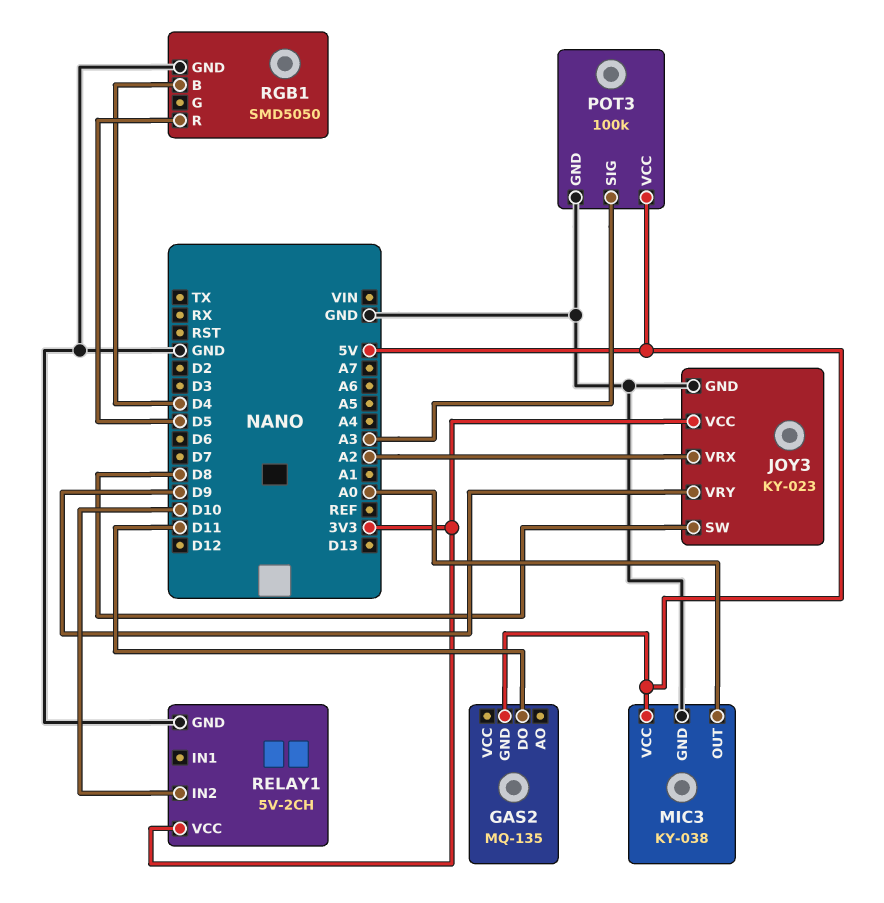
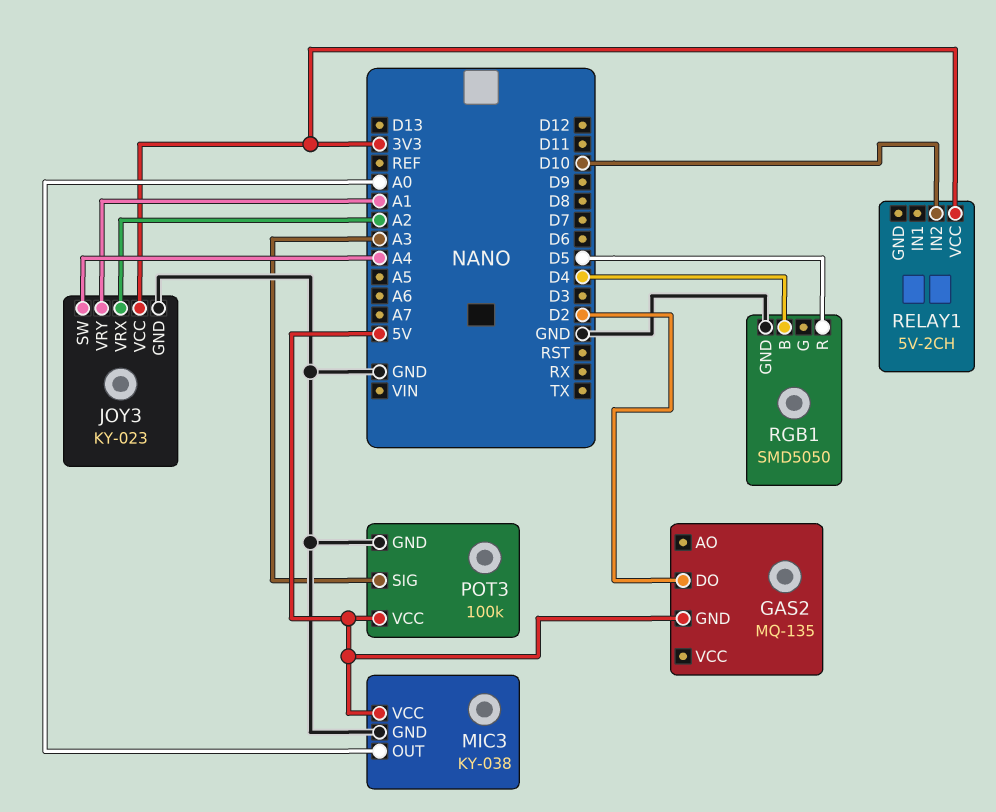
GAS2 pin DO: D11 -> D2
JOY3 pin SW: D8 -> A4
JOY3 pin VRY: D9 -> A1
RELAY1 pin GND: GND -> none

